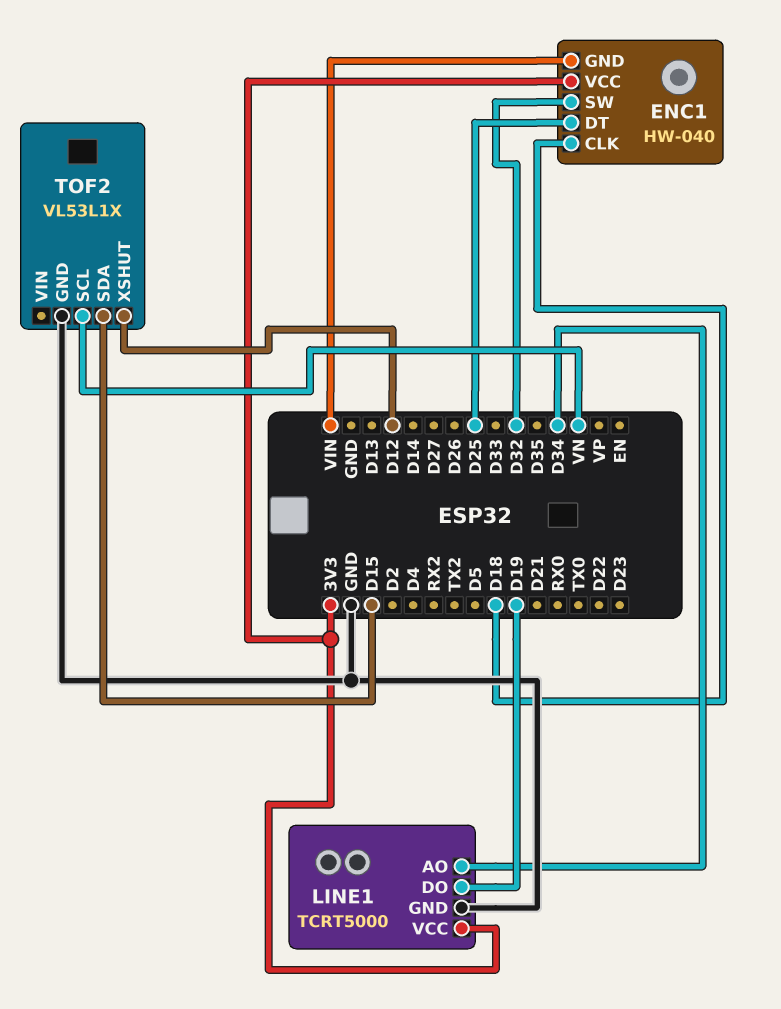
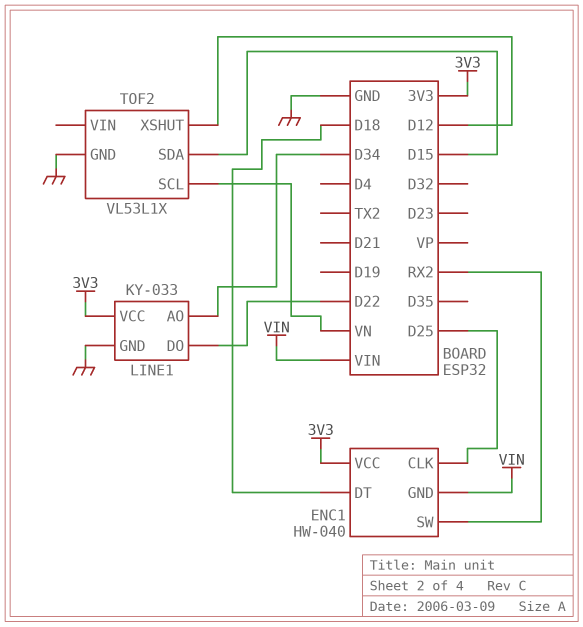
ENC1 pin CLK: D18 -> D25
ENC1 pin DT: D25 -> D18
ENC1 pin SW: D32 -> RX2
LINE1: TCRT5000 -> KY-033
LINE1 pin DO: D19 -> D22

